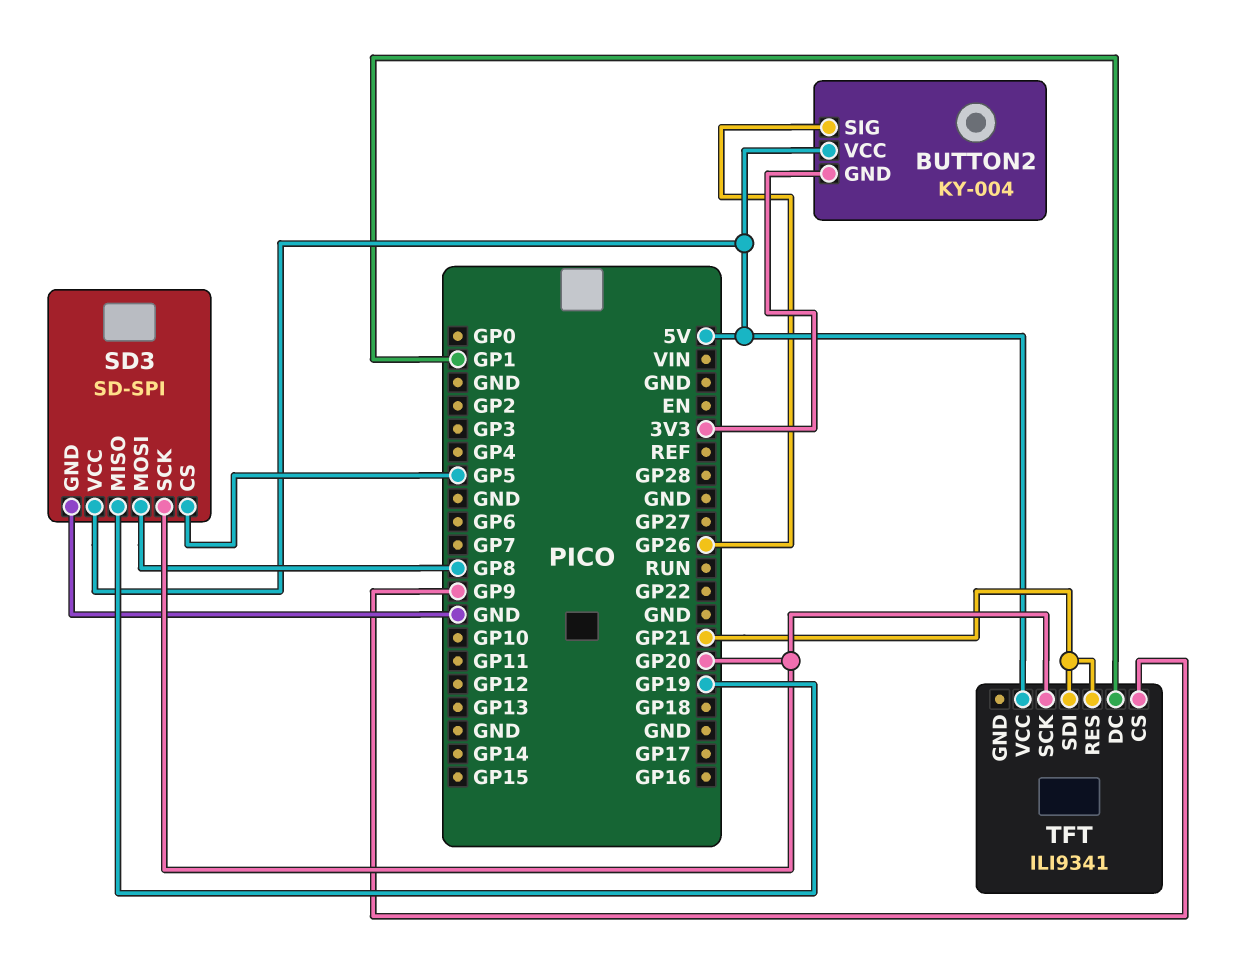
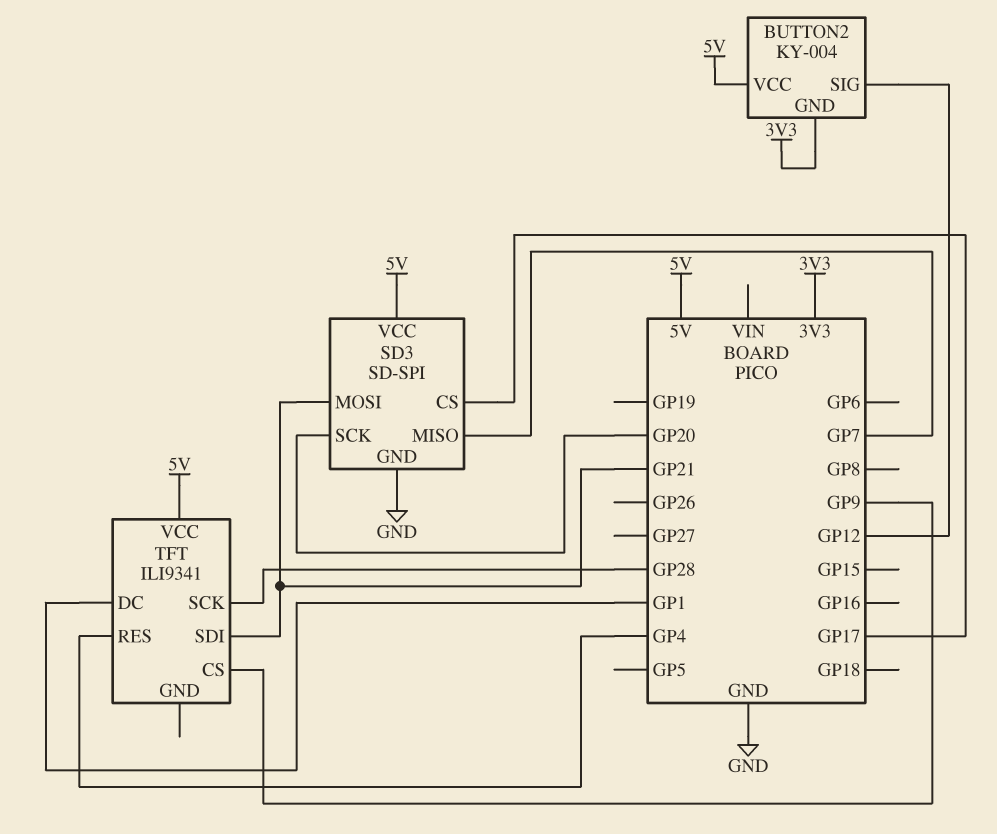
BUTTON2 pin SIG: GP26 -> GP12
SD3 pin CS: GP5 -> GP17
SD3 pin MISO: GP19 -> GP7
SD3 pin MOSI: GP8 -> GP21
TFT pin RES: GP21 -> GP4
TFT pin SCK: GP20 -> GP28

